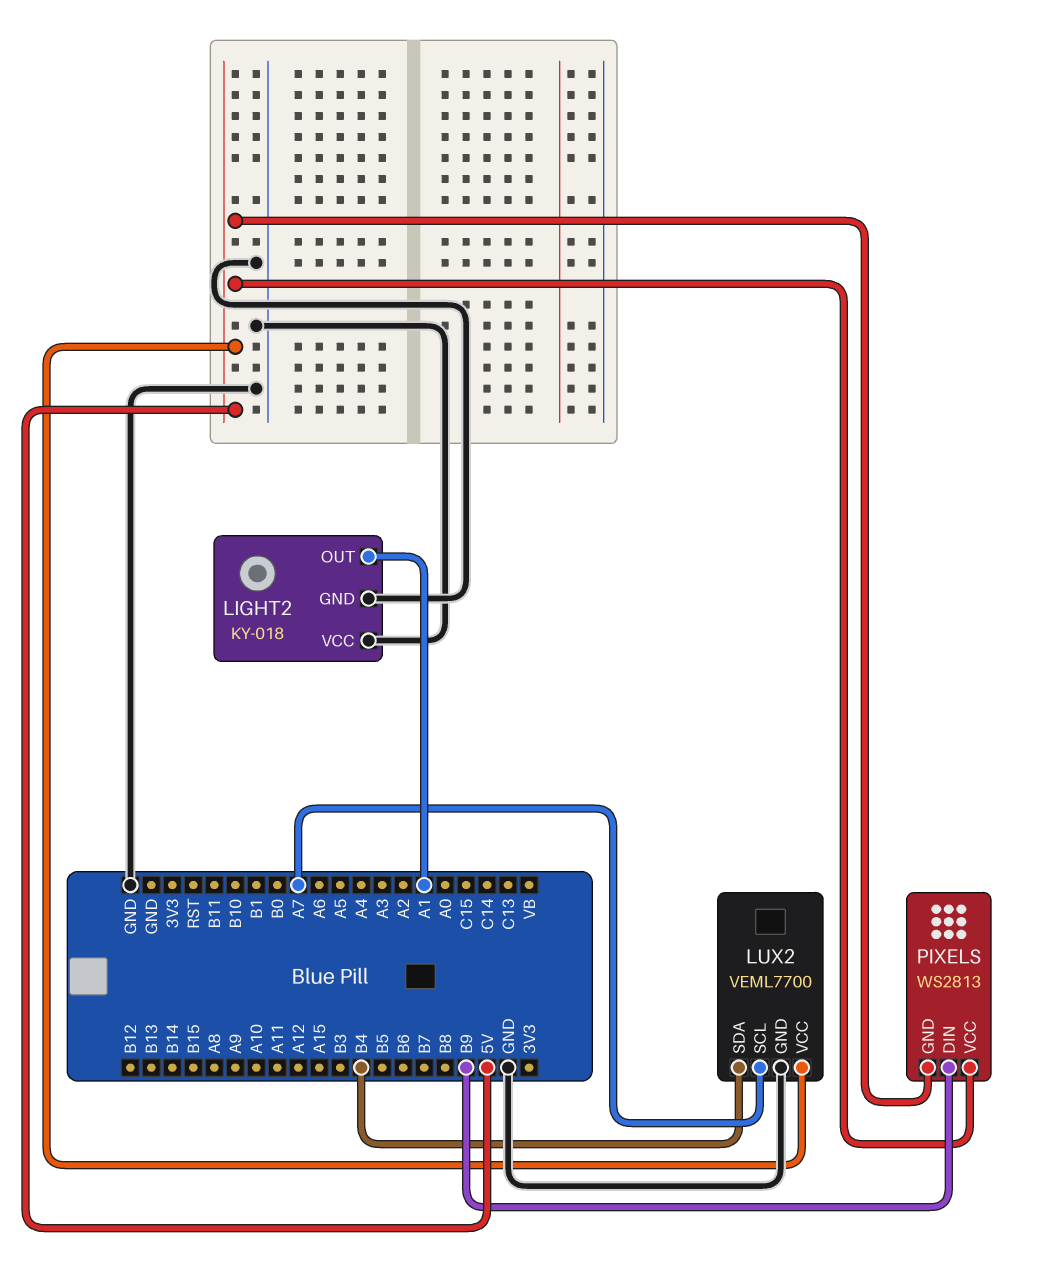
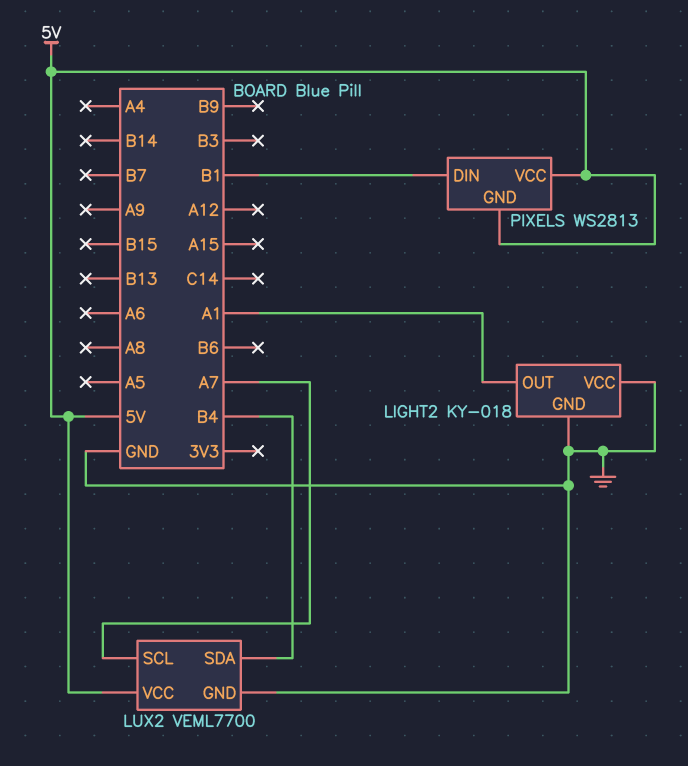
PIXELS pin DIN: B9 -> B1

